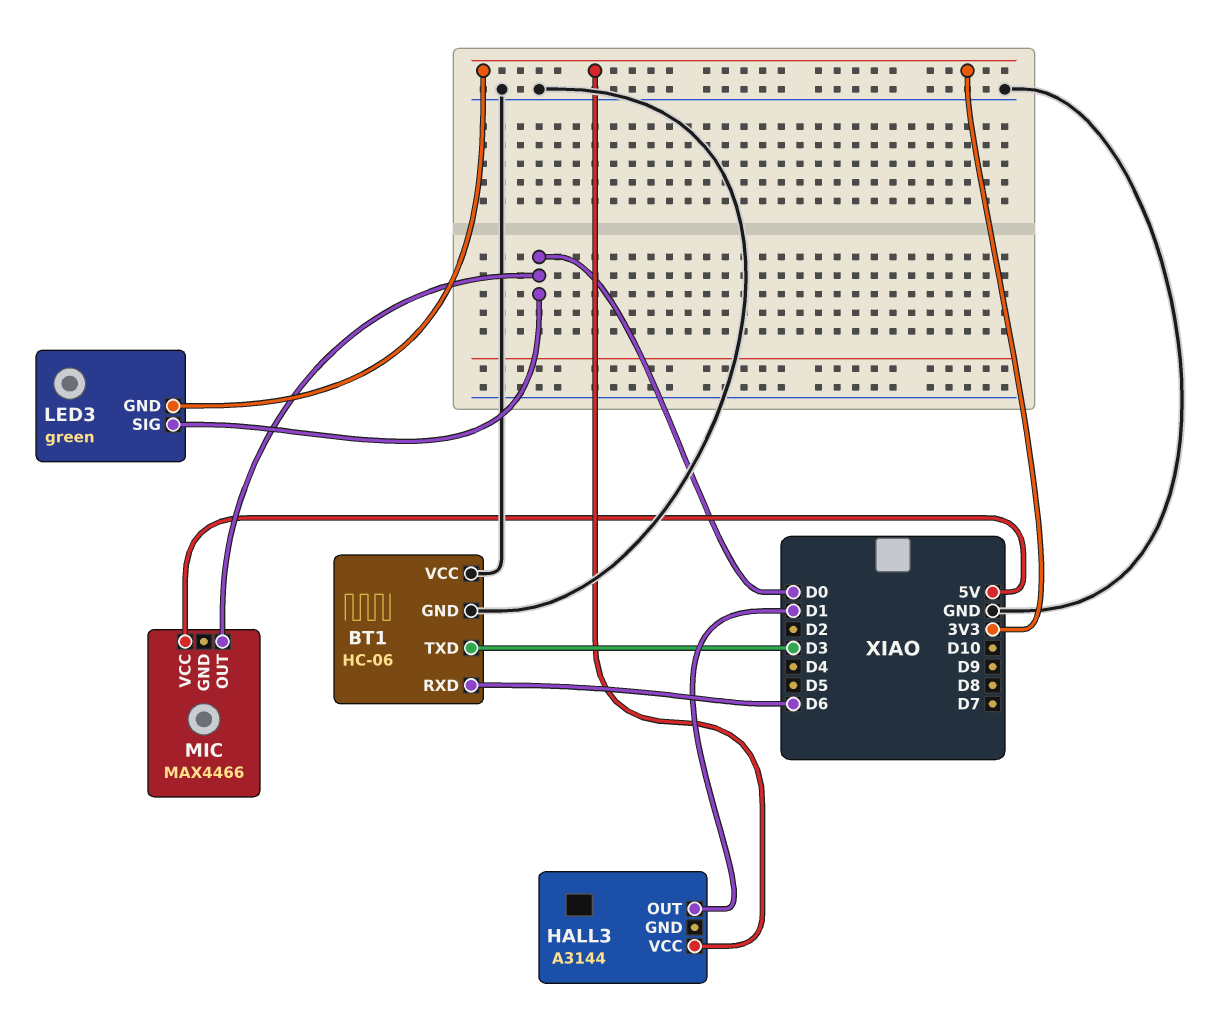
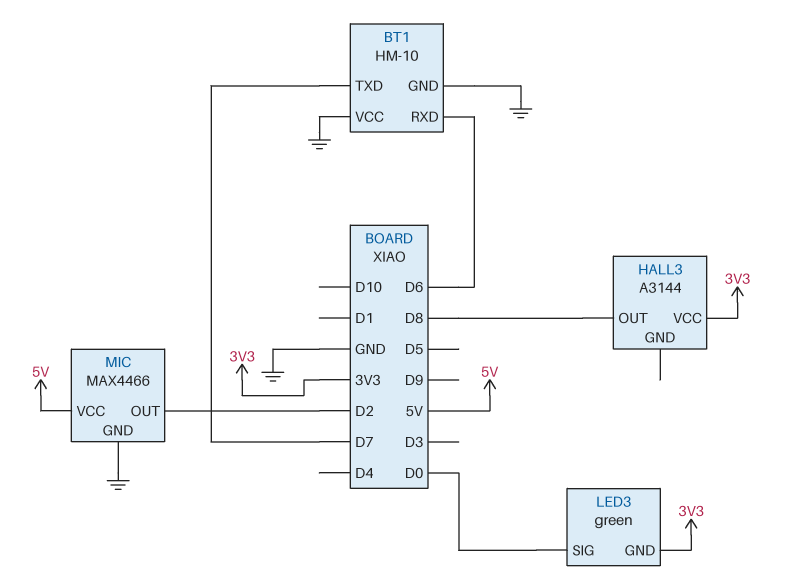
BT1: HC-06 -> HM-10
BT1 pin TXD: D3 -> D7
HALL3 pin OUT: D1 -> D8
MIC pin GND: none -> GND
MIC pin OUT: D0 -> D2

